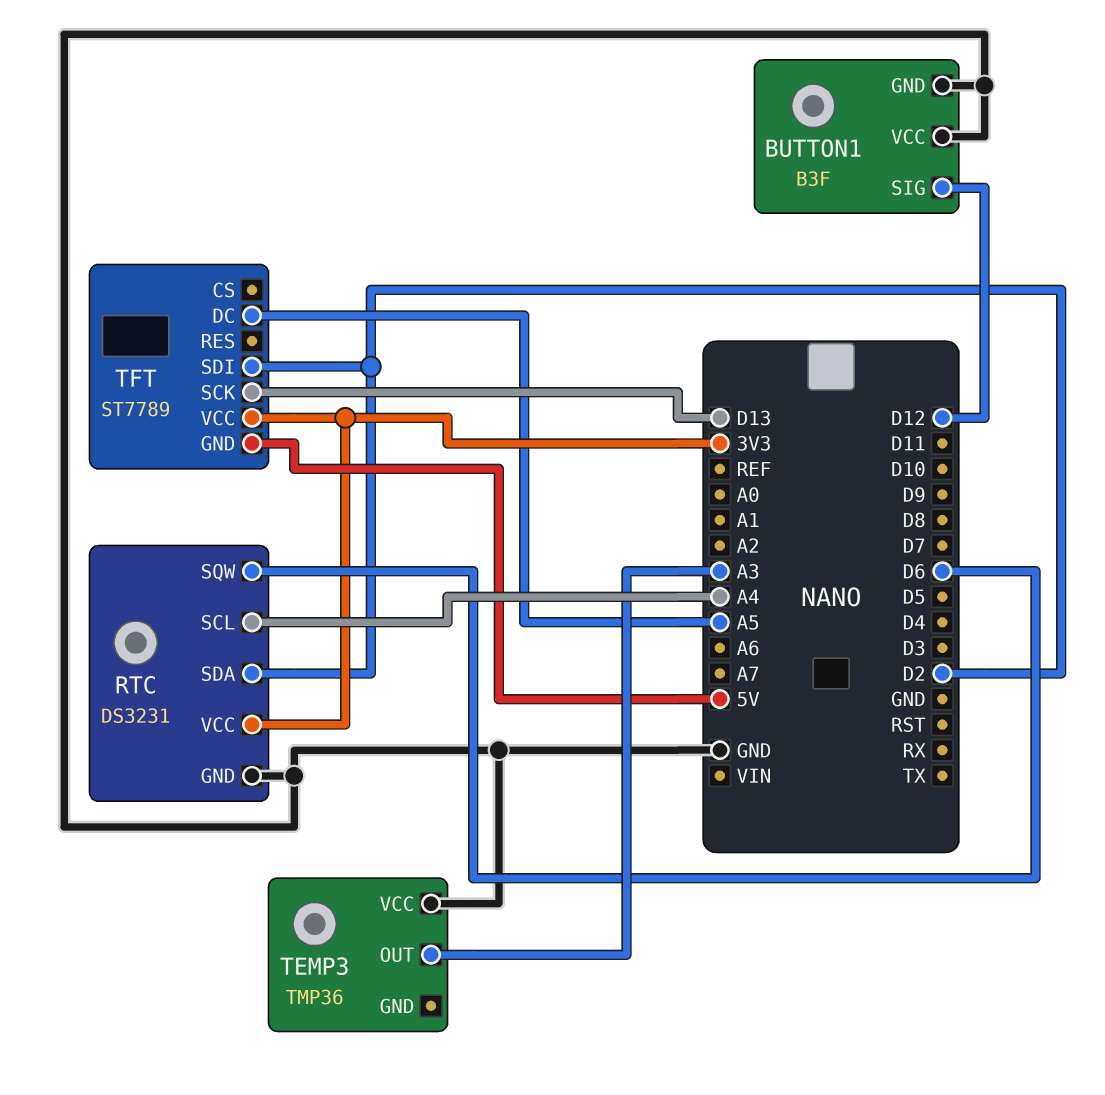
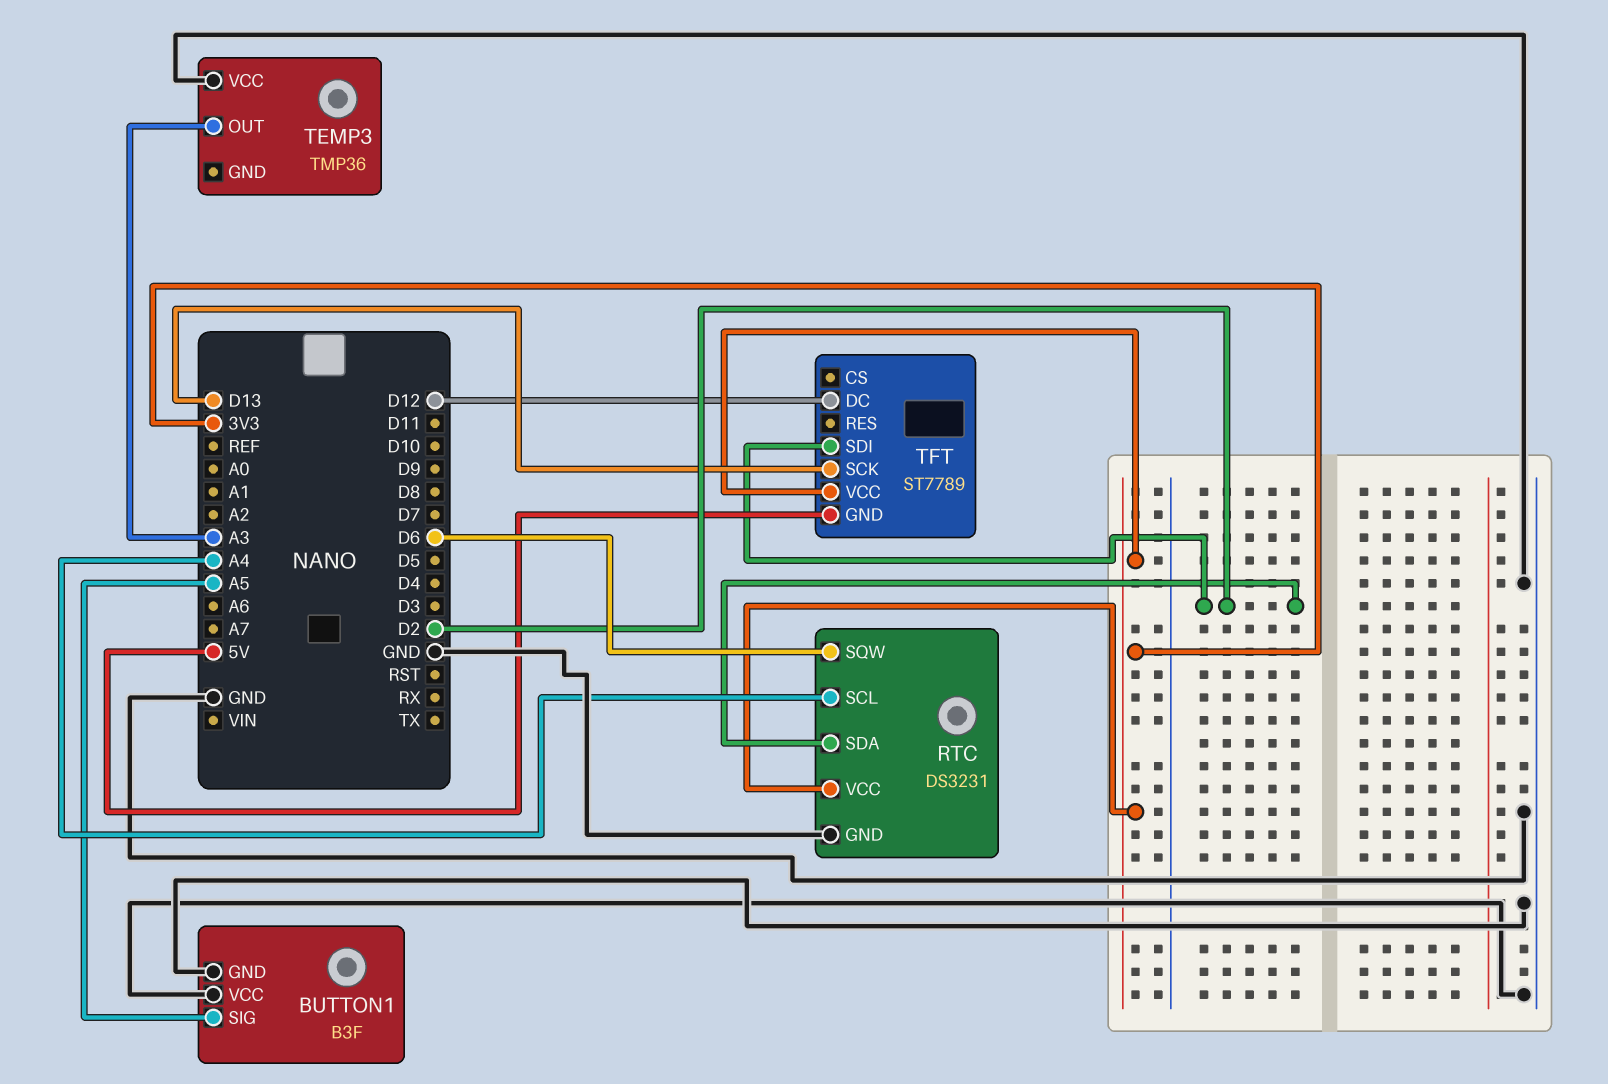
BUTTON1 pin SIG: D12 -> A5
TFT pin DC: A5 -> D12

